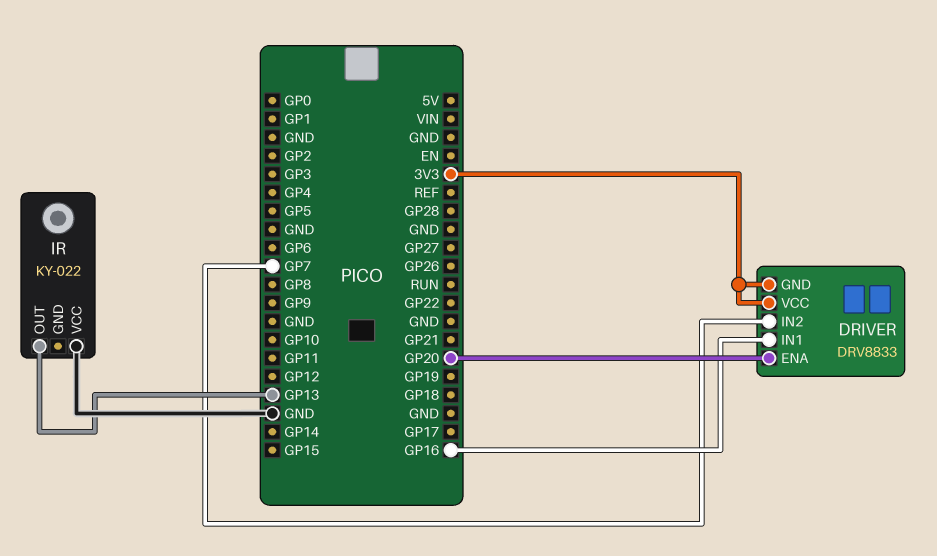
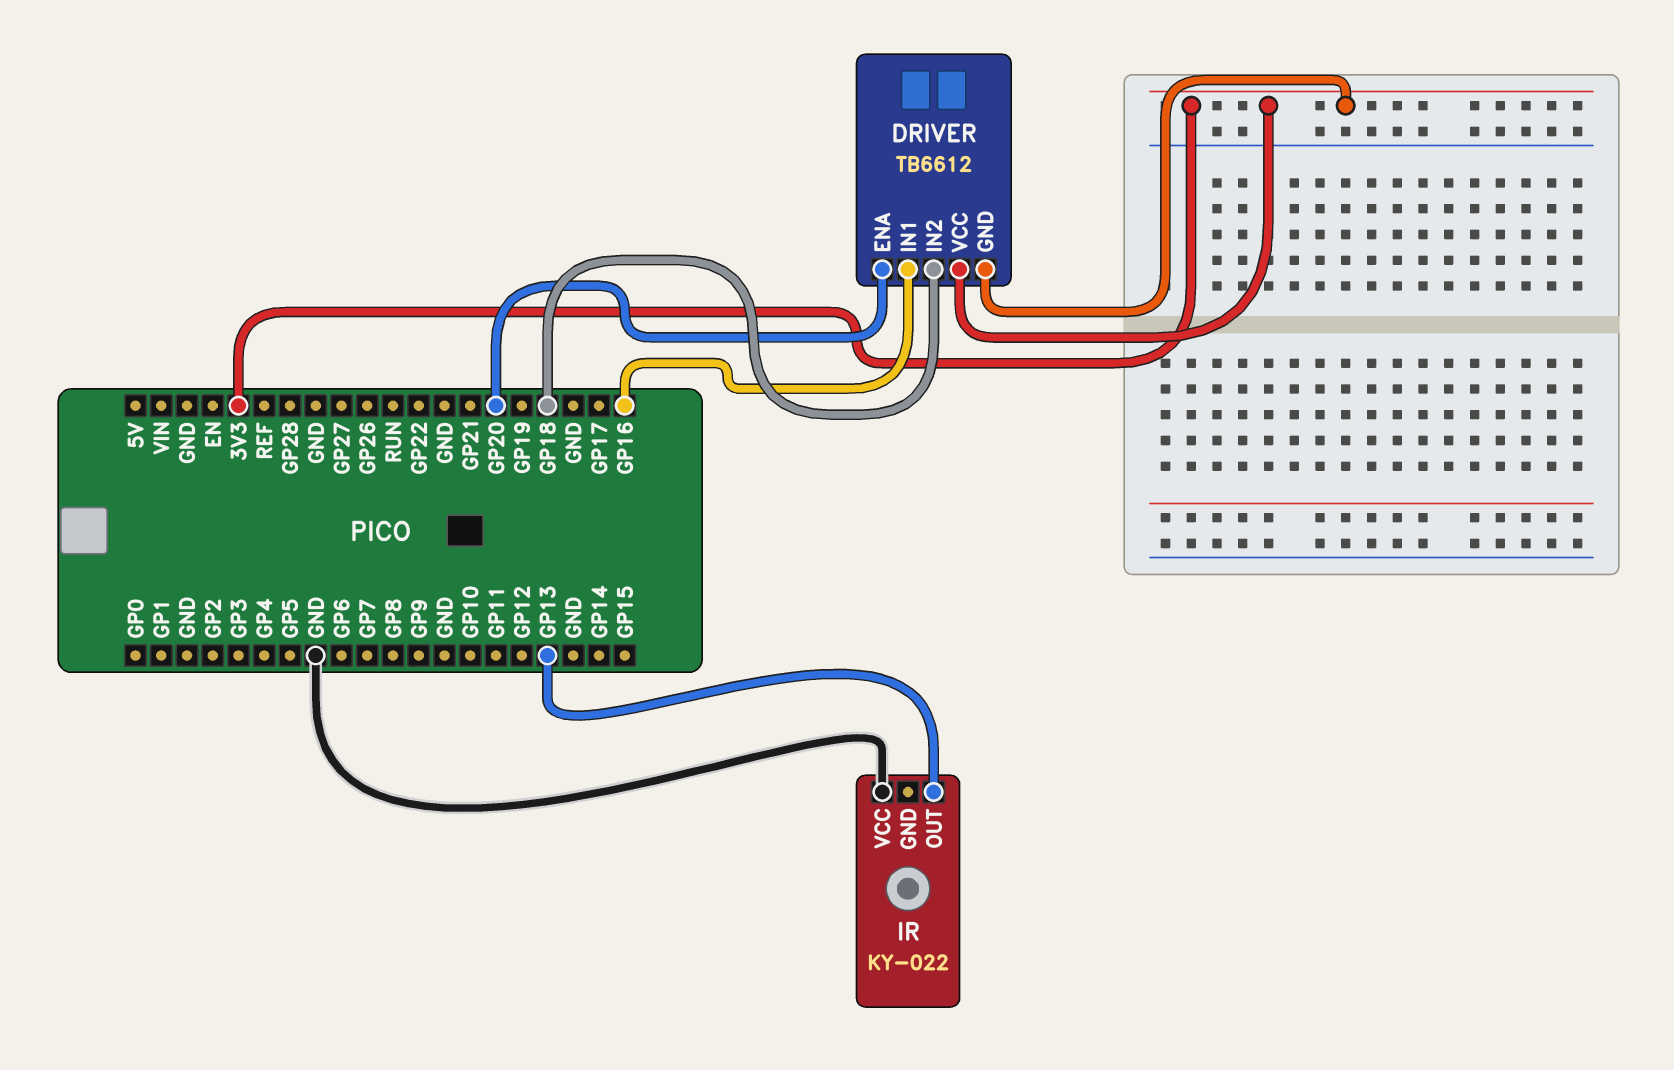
DRIVER: DRV8833 -> TB6612
DRIVER pin IN2: GP7 -> GP18

